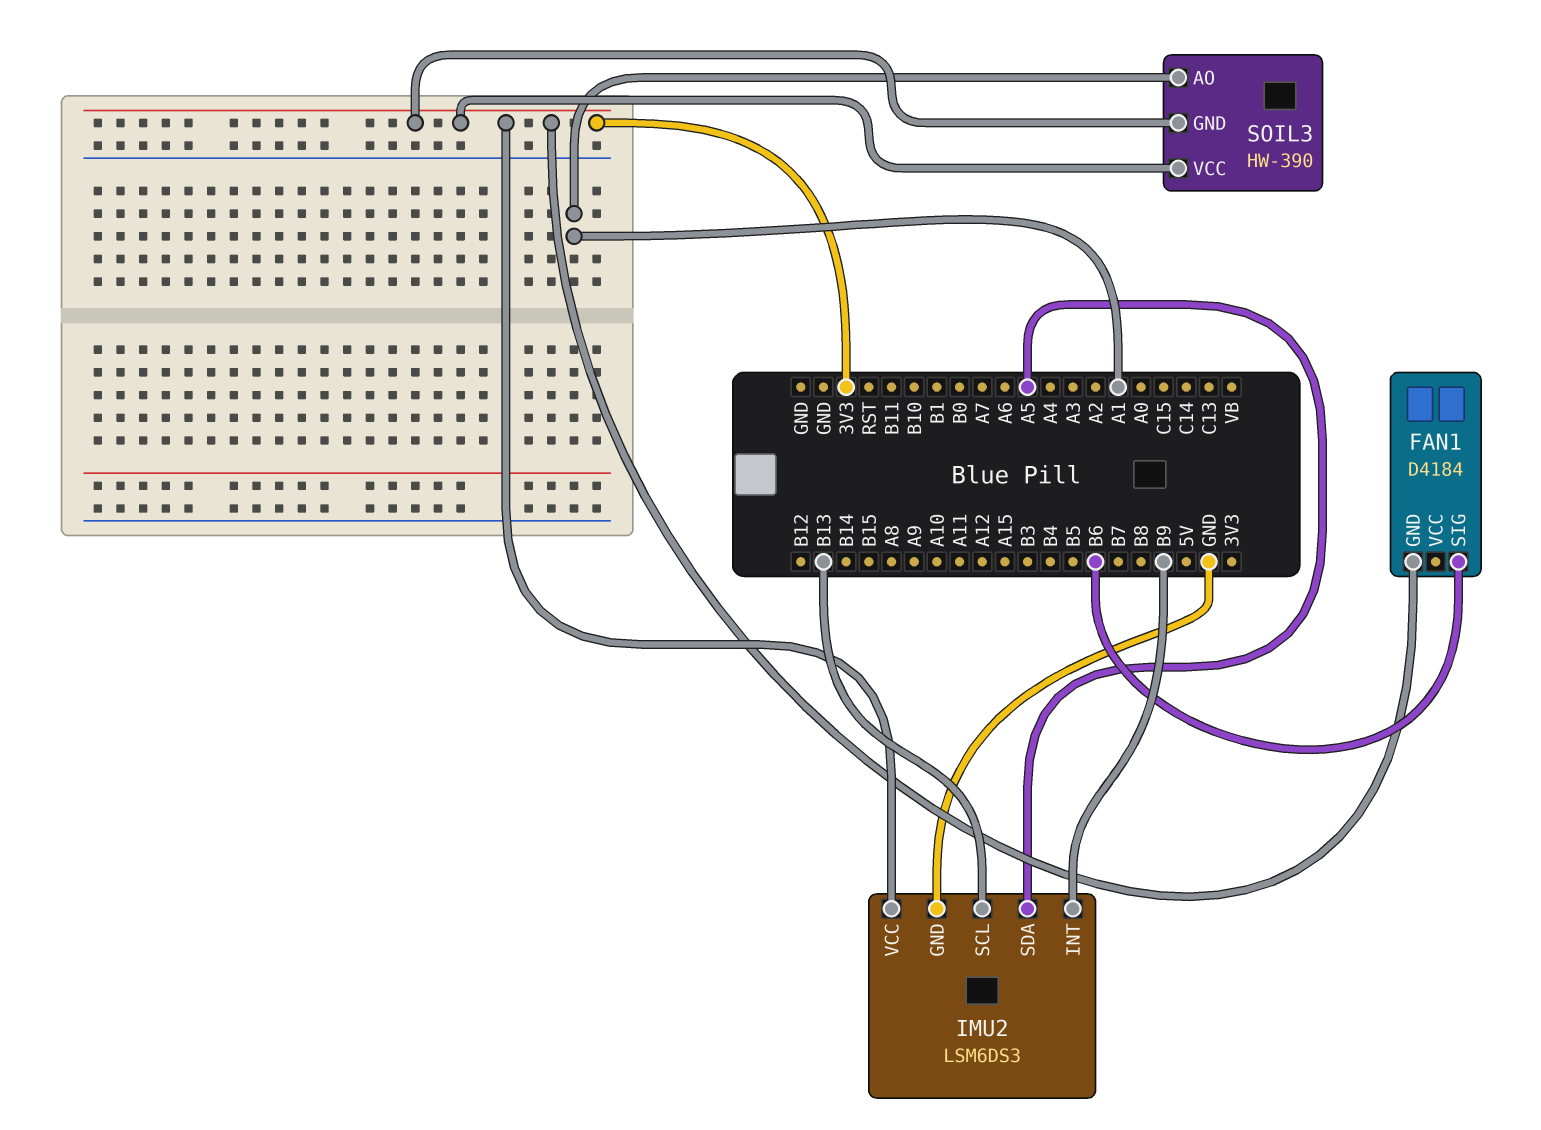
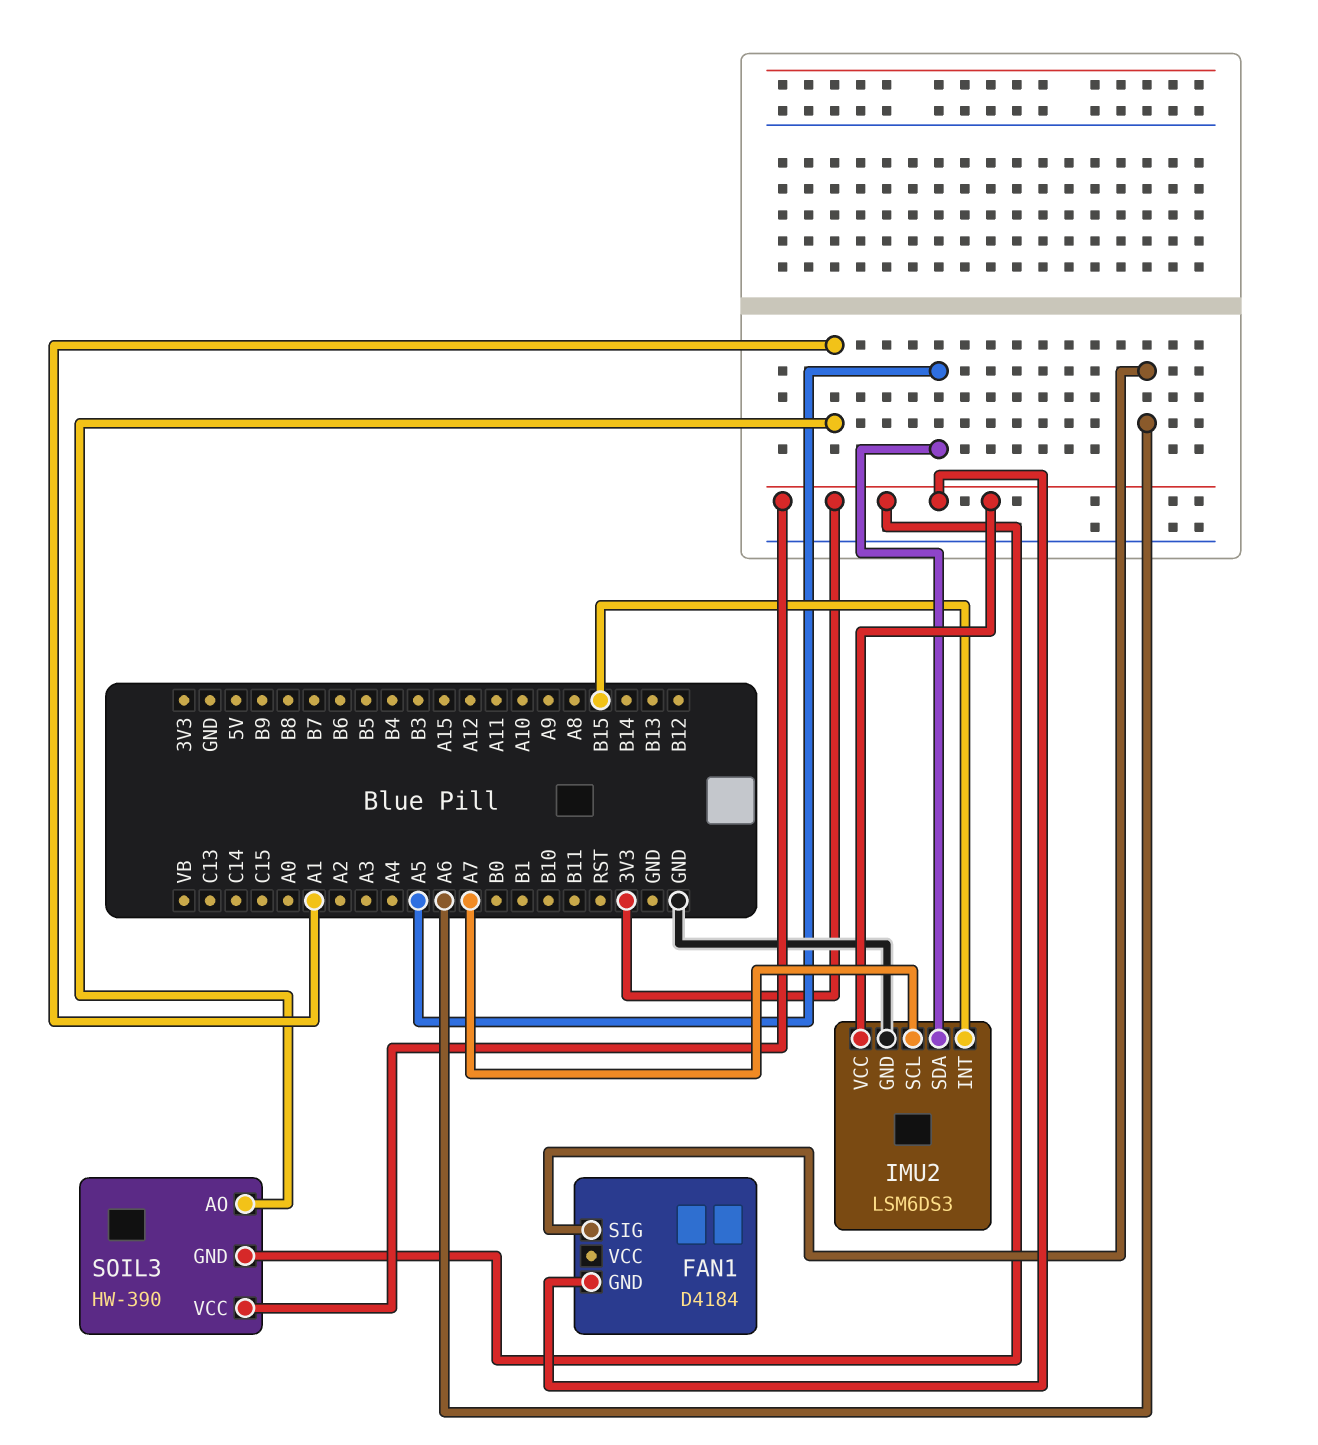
FAN1 pin SIG: B6 -> A6
IMU2 pin INT: B9 -> B15
IMU2 pin SCL: B13 -> A7

